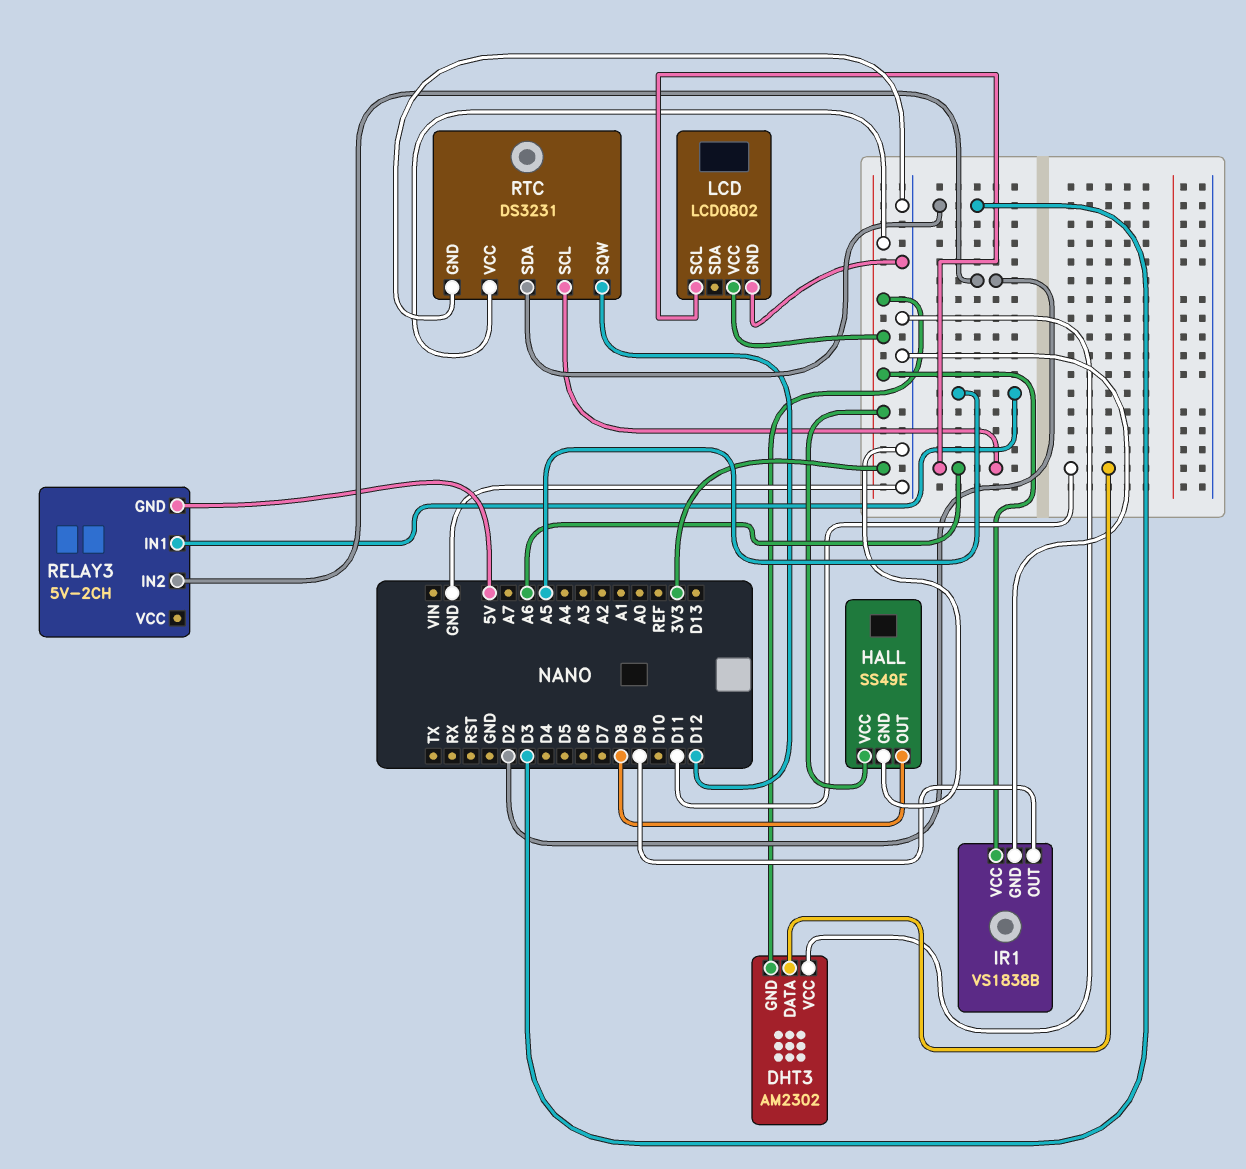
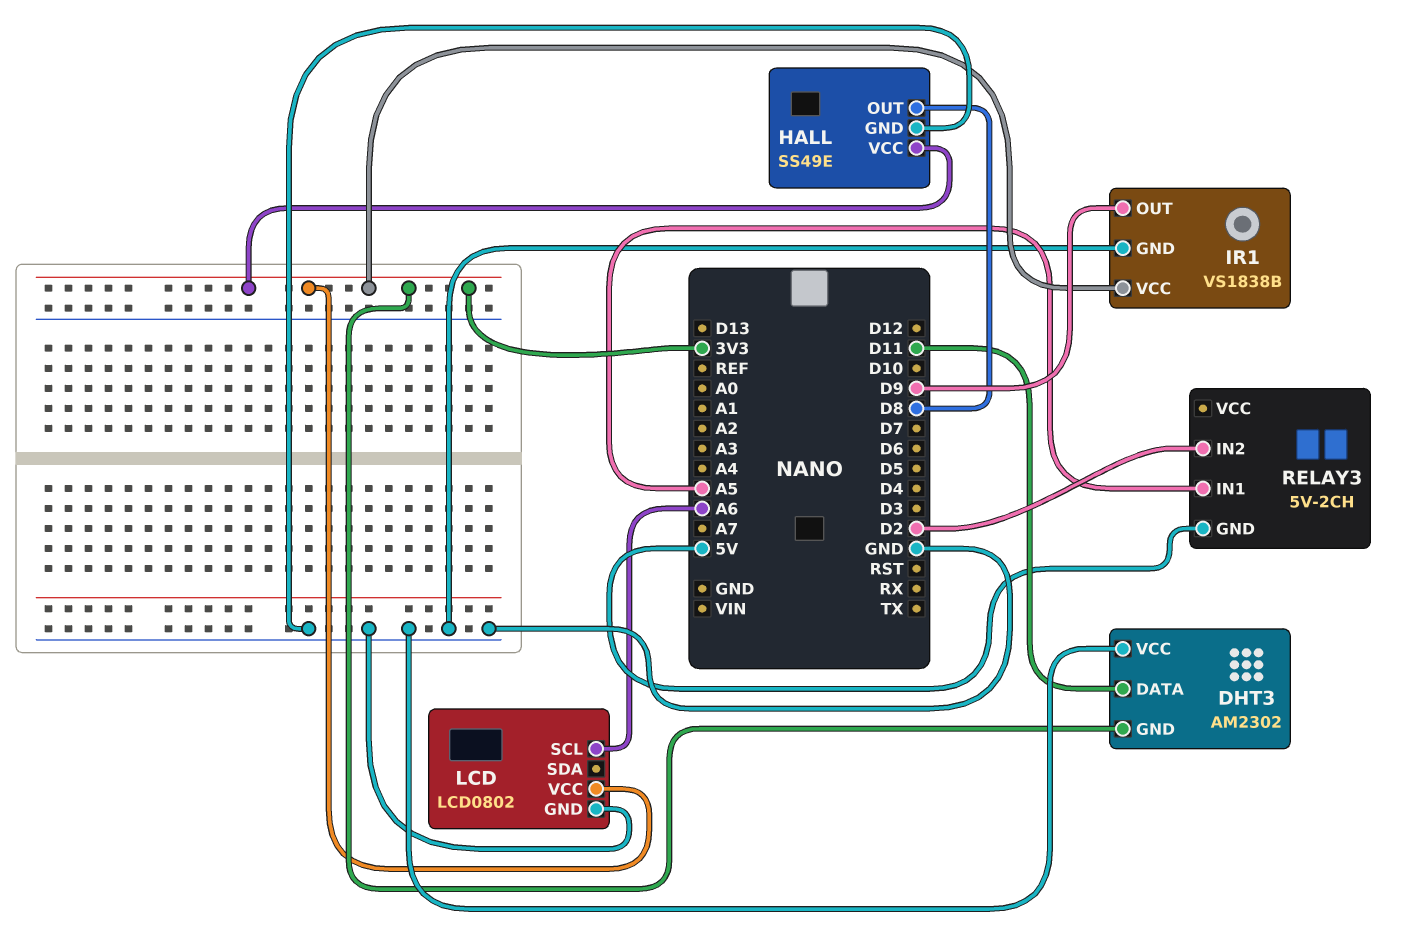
RTC: DS3231 -> none
RTC pin GND: GND -> none
RTC pin SCL: A6 -> none
RTC pin SDA: D3 -> none
RTC pin SQW: D12 -> none
RTC pin VCC: 3V3 -> none

